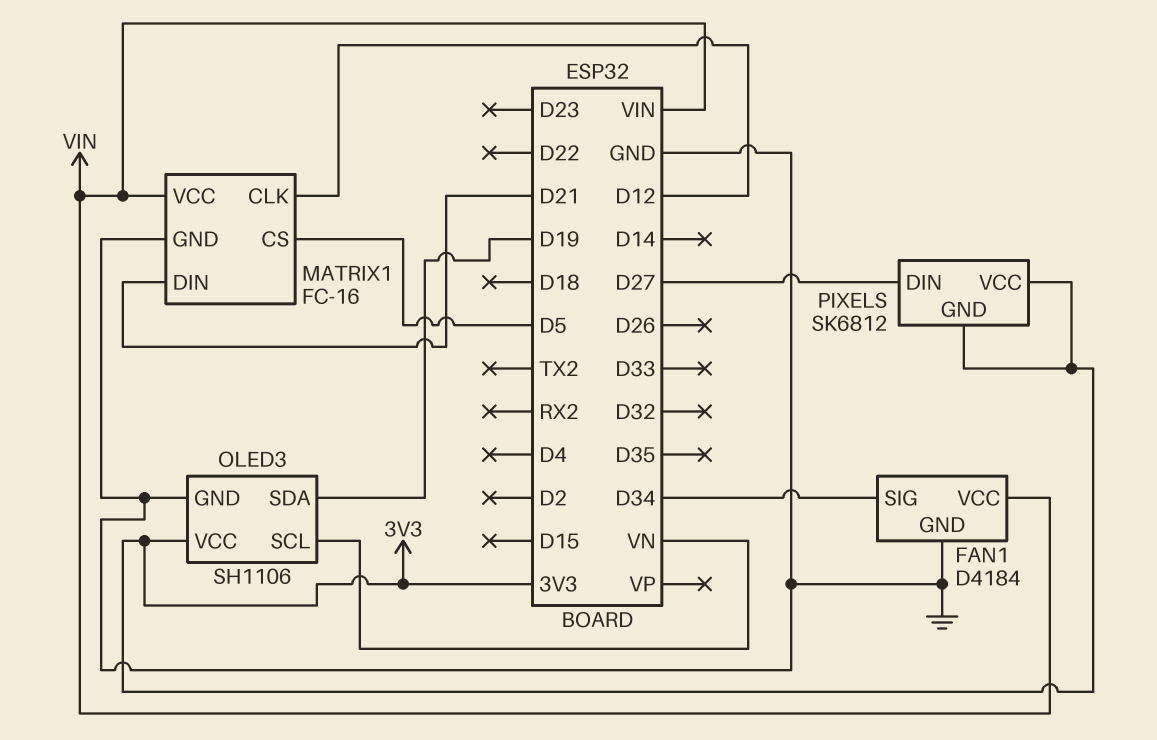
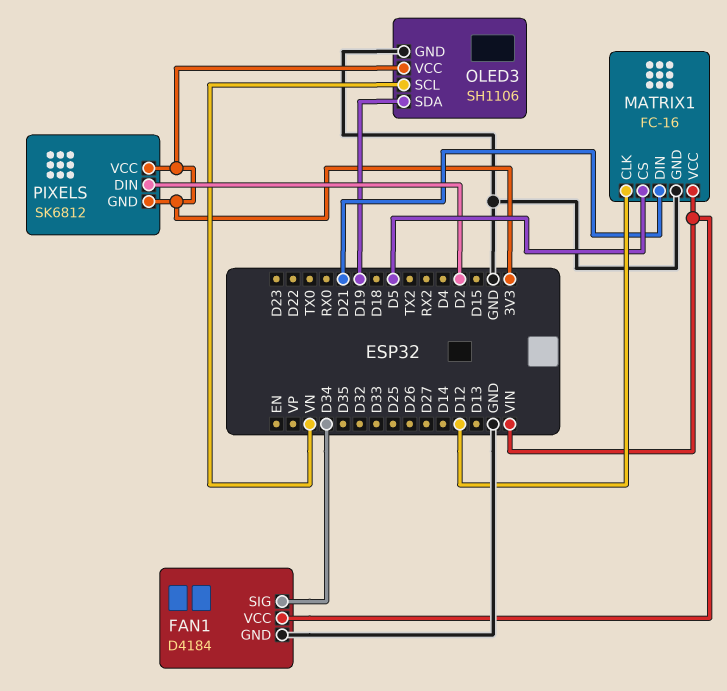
PIXELS pin DIN: D27 -> D2

